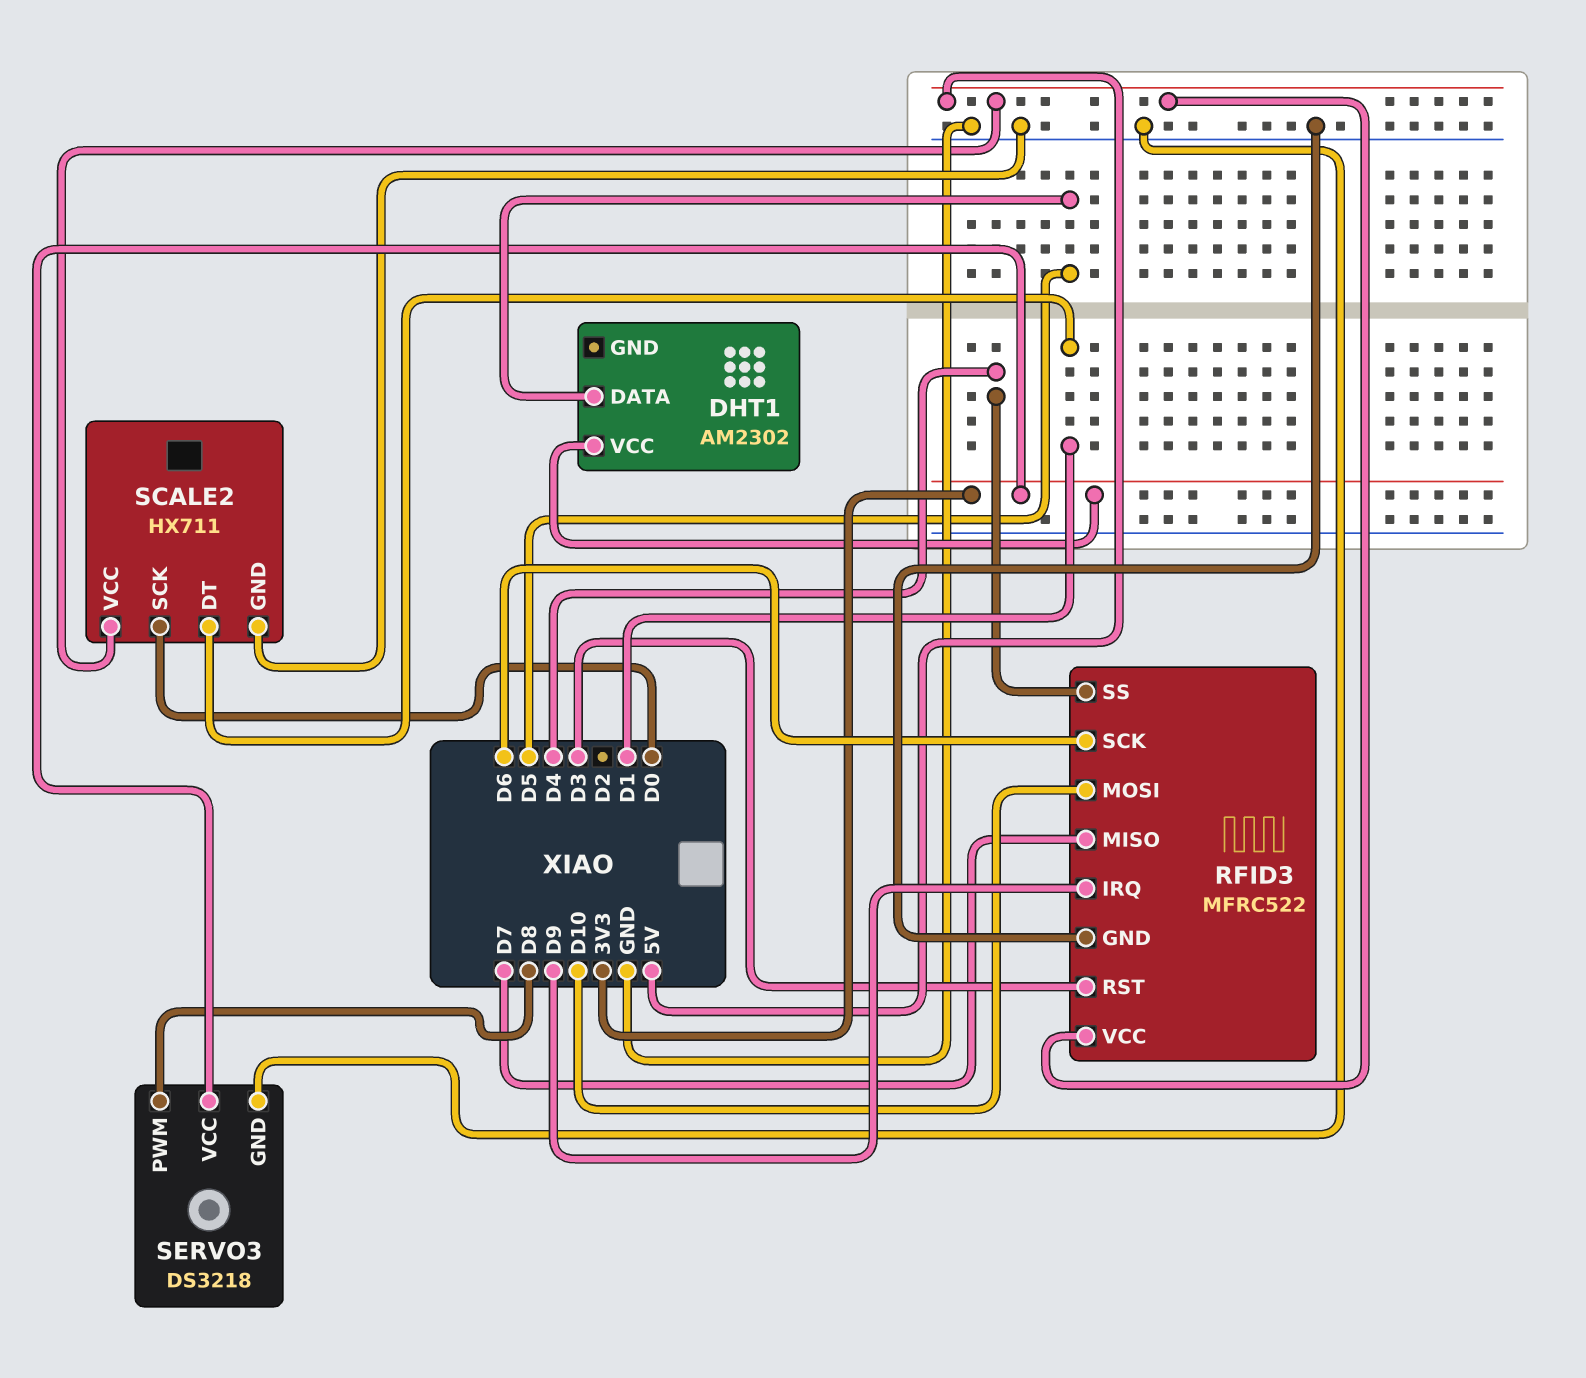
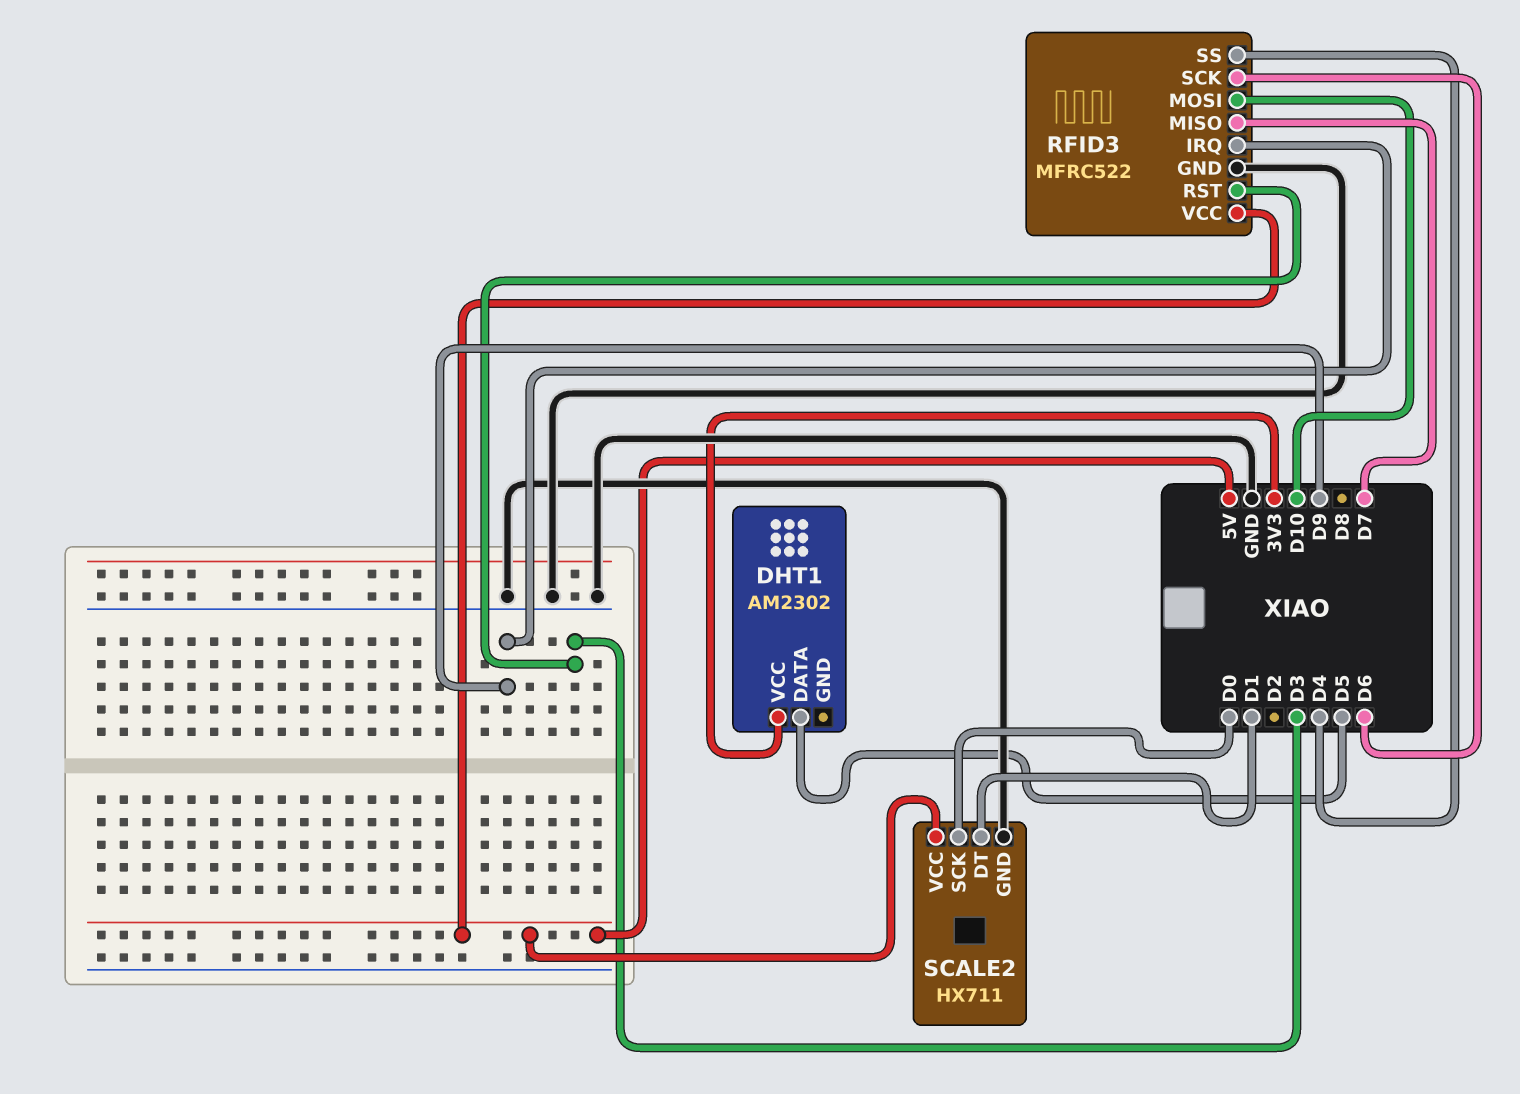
SERVO3: DS3218 -> none
SERVO3 pin GND: GND -> none
SERVO3 pin PWM: D8 -> none
SERVO3 pin VCC: 3V3 -> none

